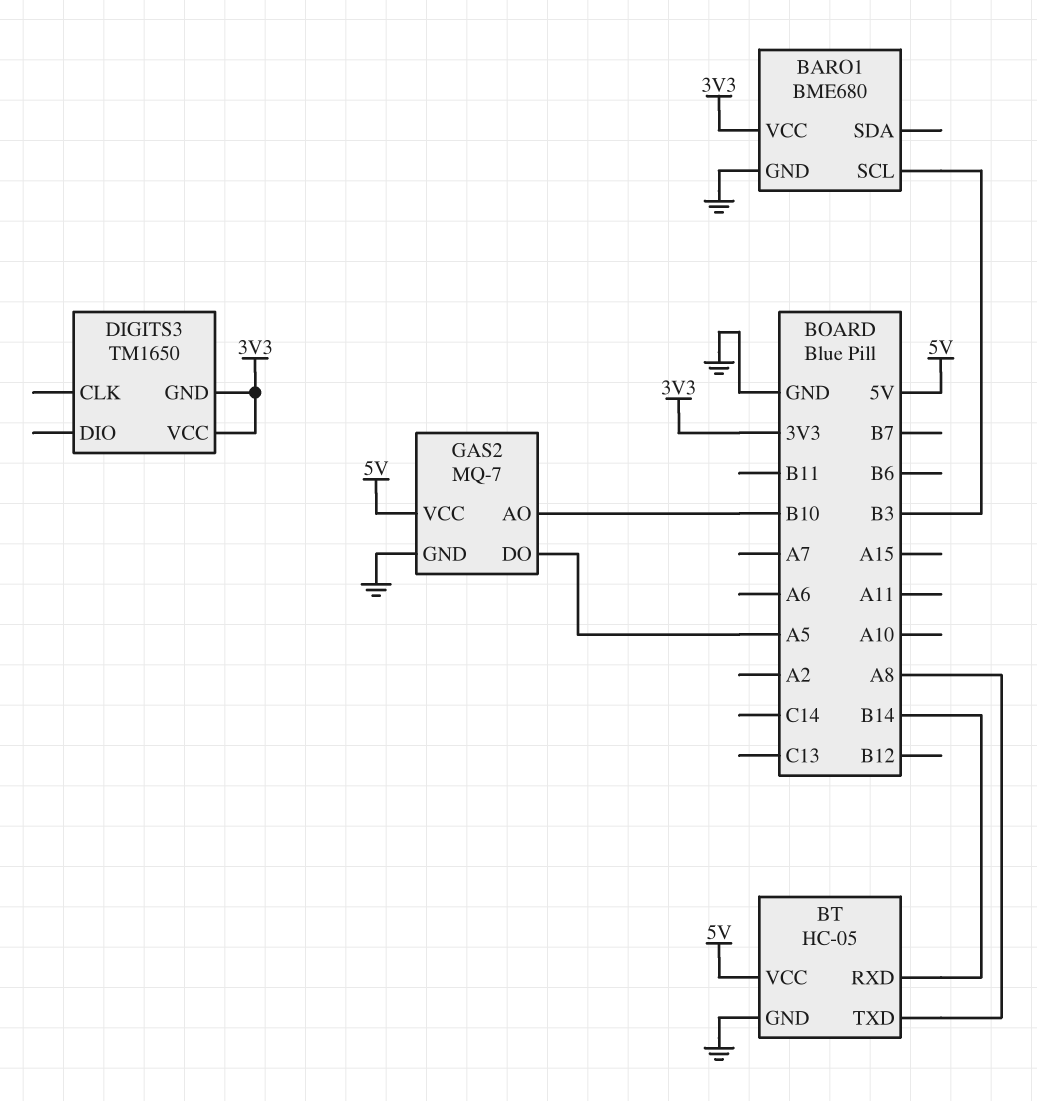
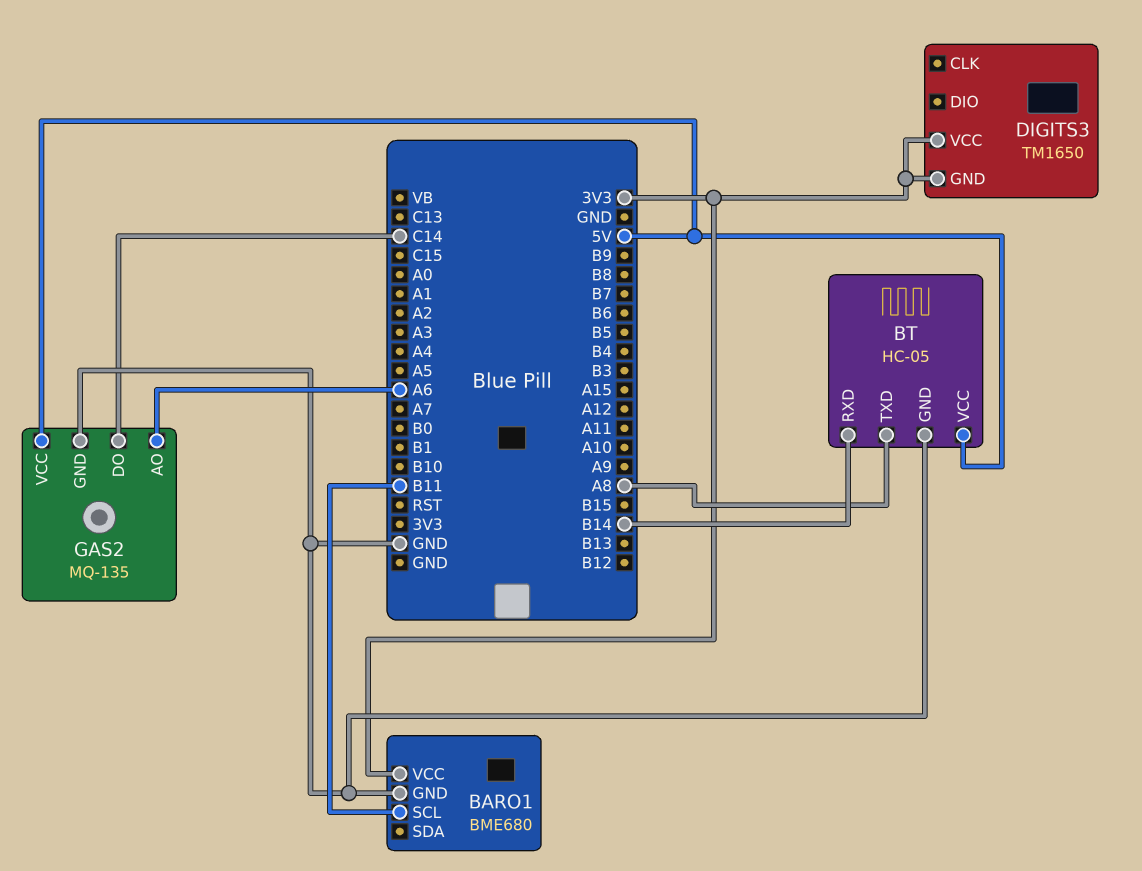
BARO1 pin SCL: B3 -> B11
GAS2: MQ-7 -> MQ-135
GAS2 pin AO: B10 -> A6
GAS2 pin DO: A5 -> C14

